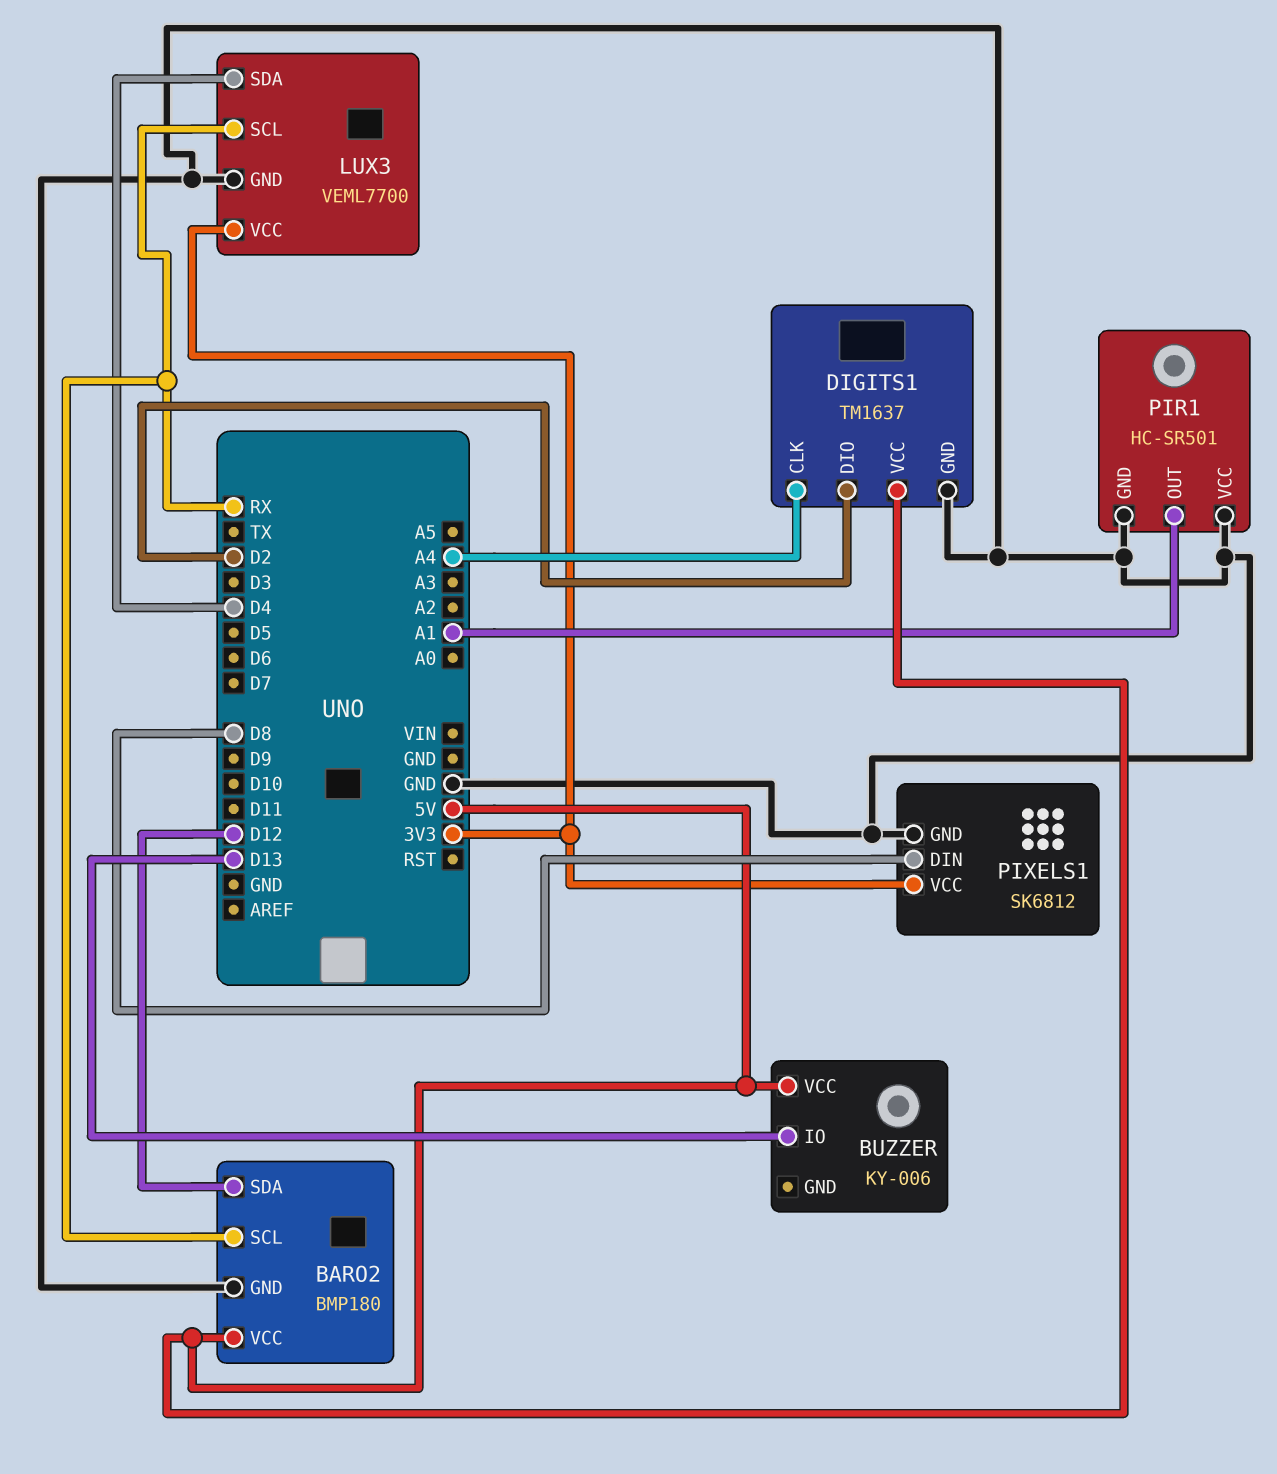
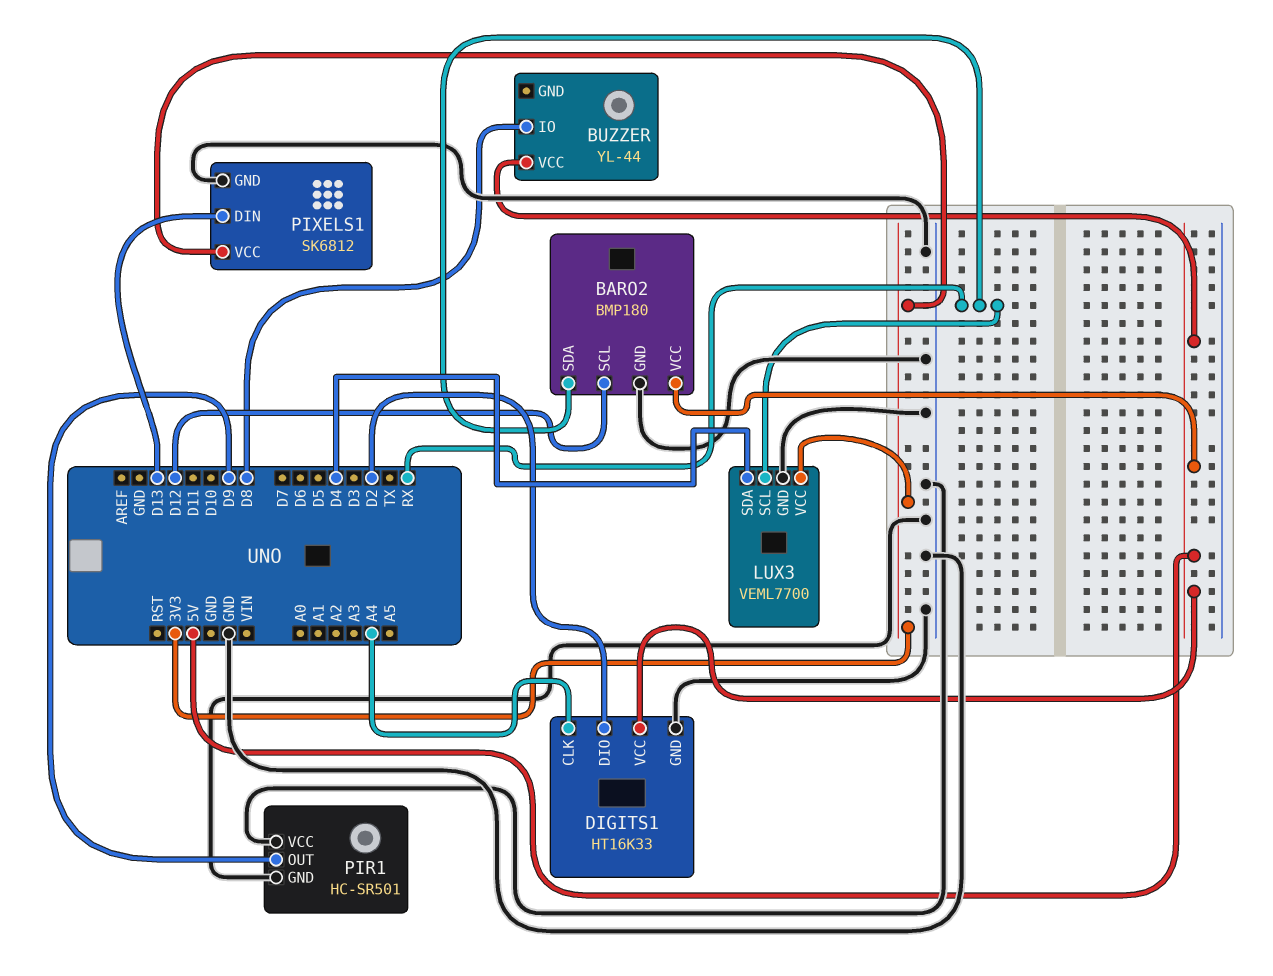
BARO2 pin SCL: RX -> D12
BARO2 pin SDA: D12 -> RX
BUZZER: KY-006 -> YL-44
BUZZER pin IO: D13 -> D8
DIGITS1: TM1637 -> HT16K33
PIR1 pin OUT: A1 -> D9
PIXELS1 pin DIN: D8 -> D13

